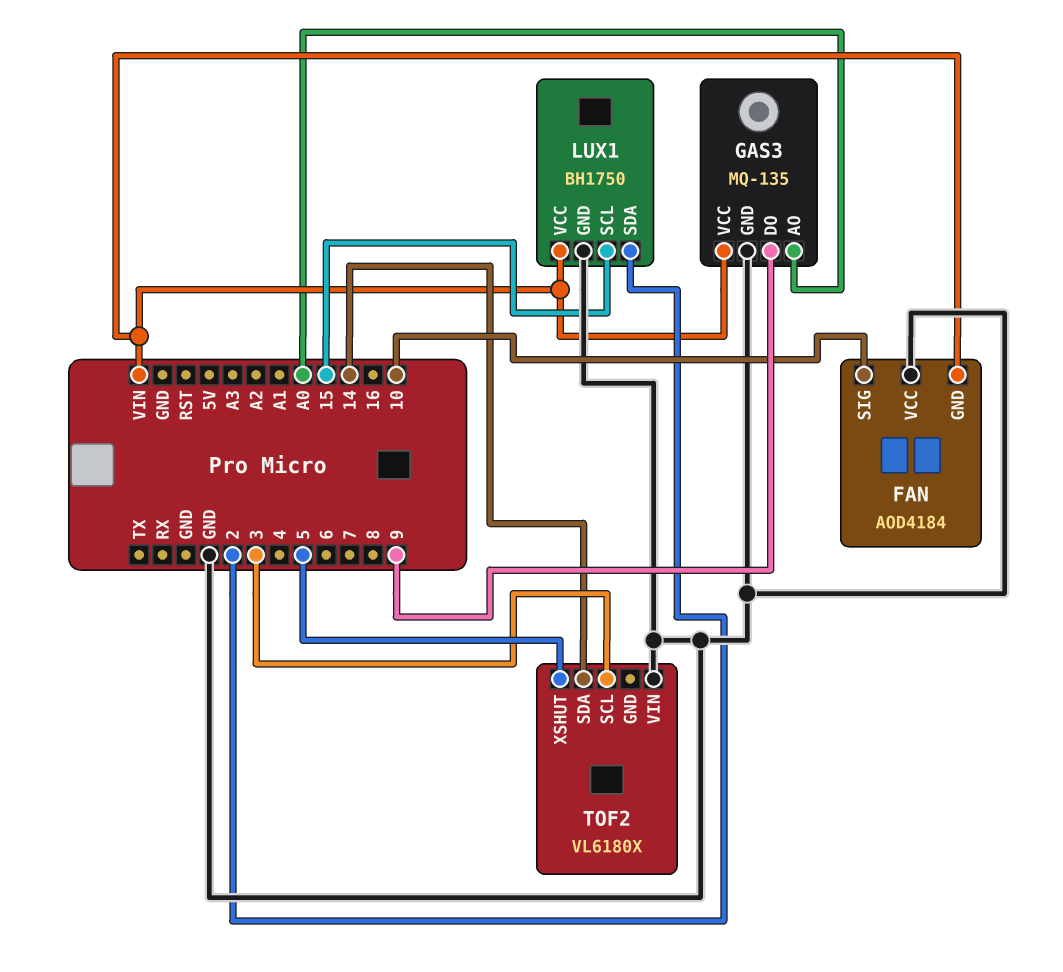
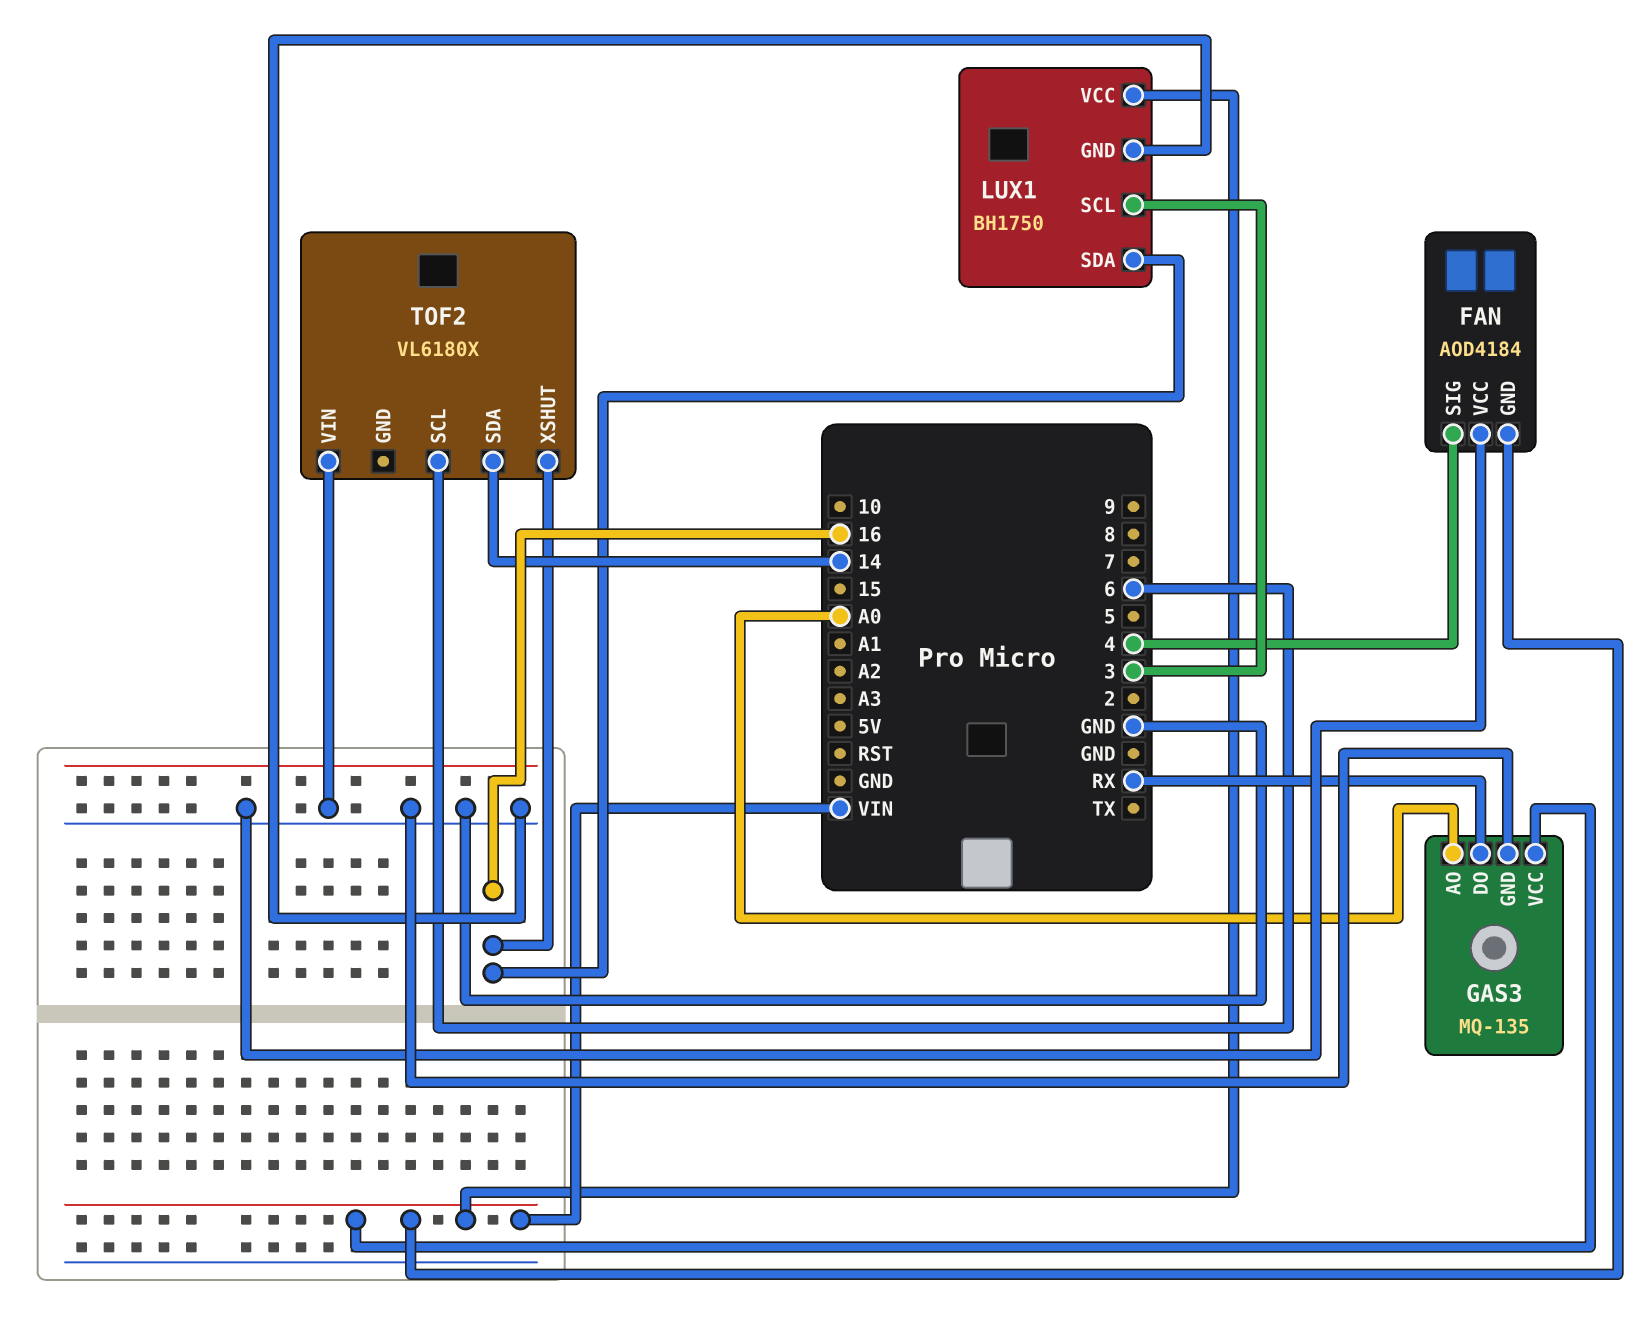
FAN pin SIG: 10 -> 4
GAS3 pin DO: 9 -> RX
LUX1 pin SCL: 15 -> 3
LUX1 pin SDA: 2 -> 16
TOF2 pin SCL: 3 -> 6
TOF2 pin XSHUT: 5 -> 16

